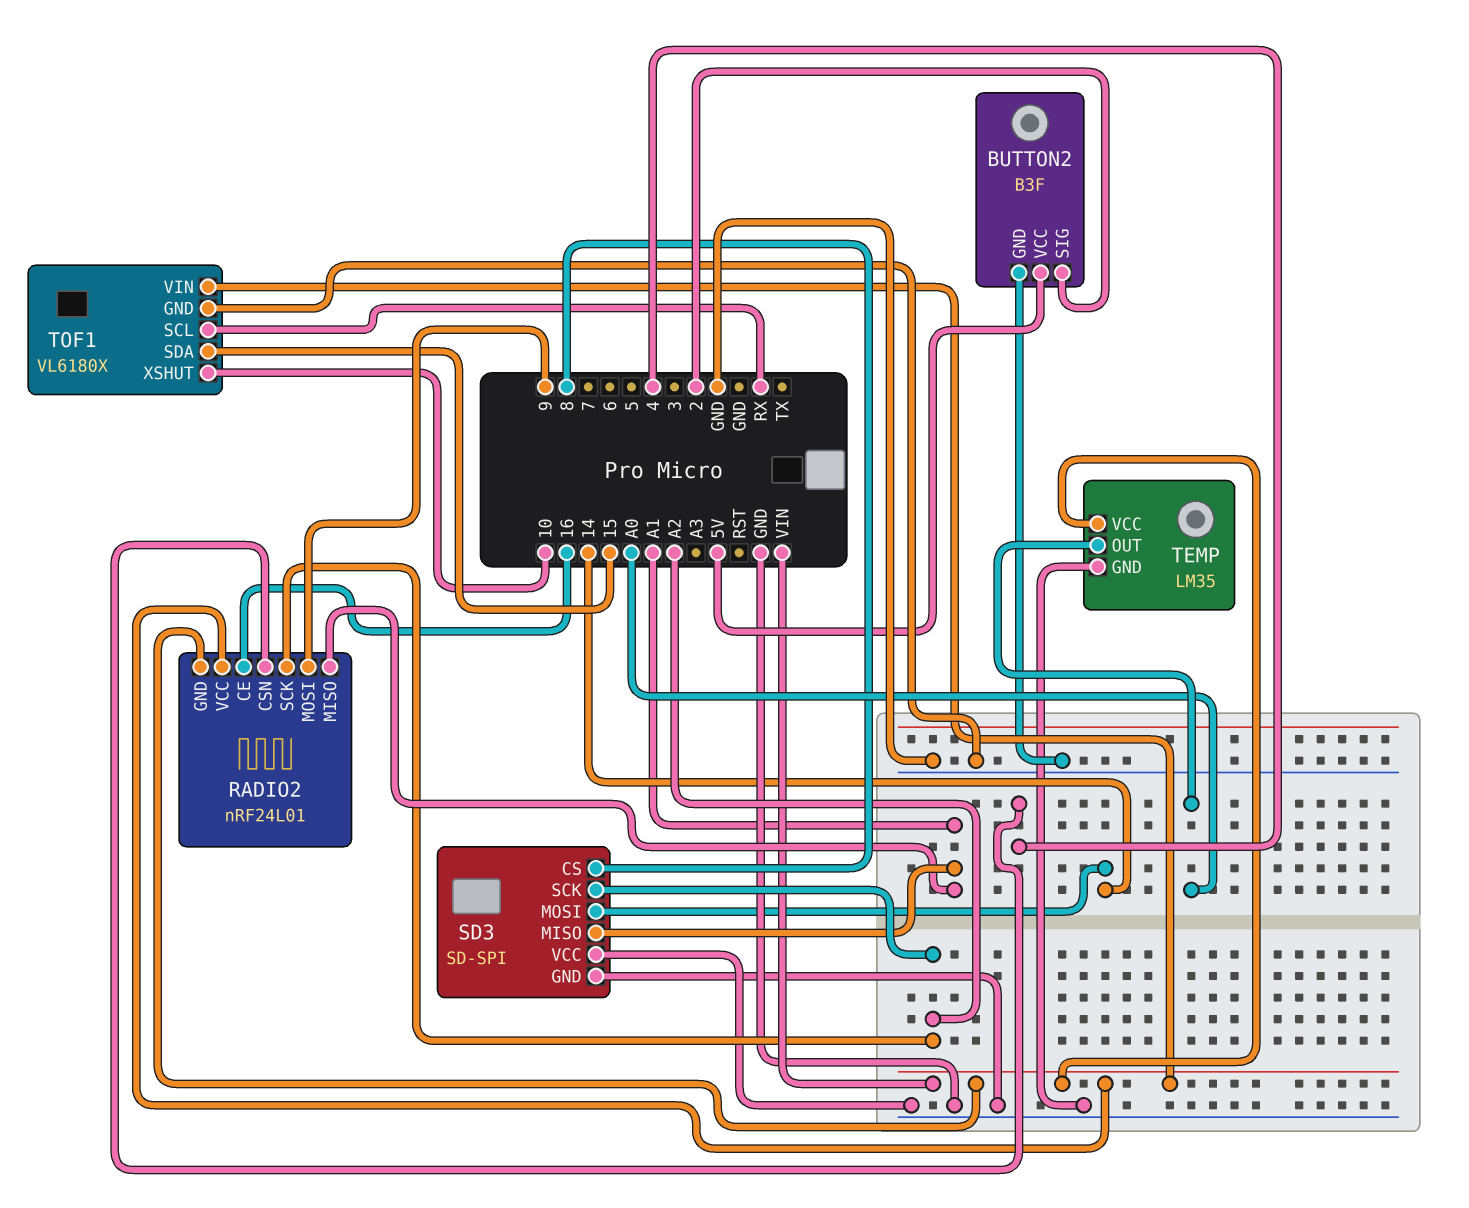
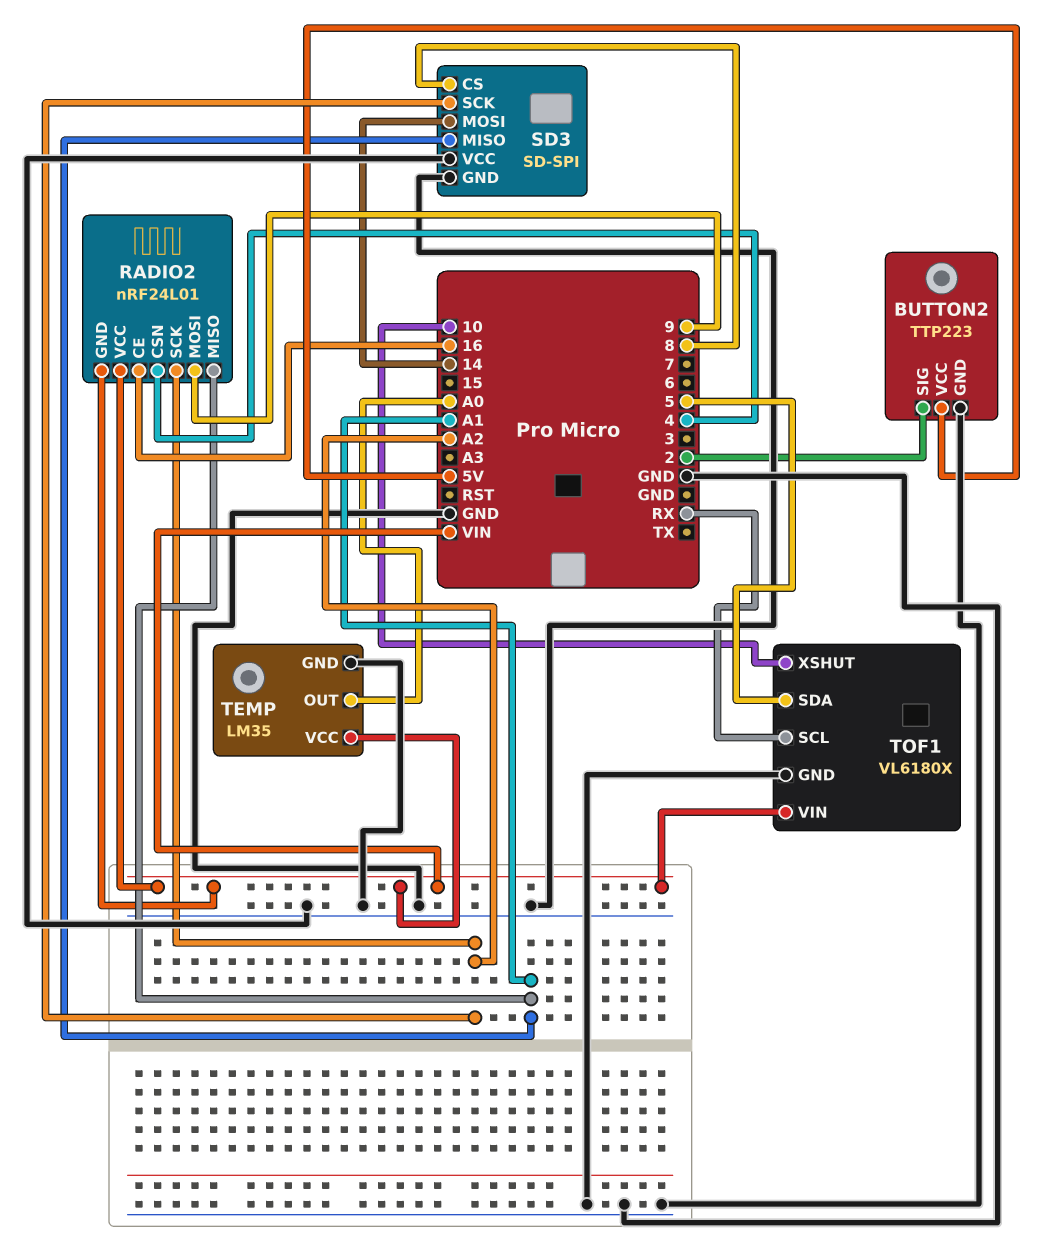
BUTTON2: B3F -> TTP223
TOF1 pin SDA: 15 -> 5

